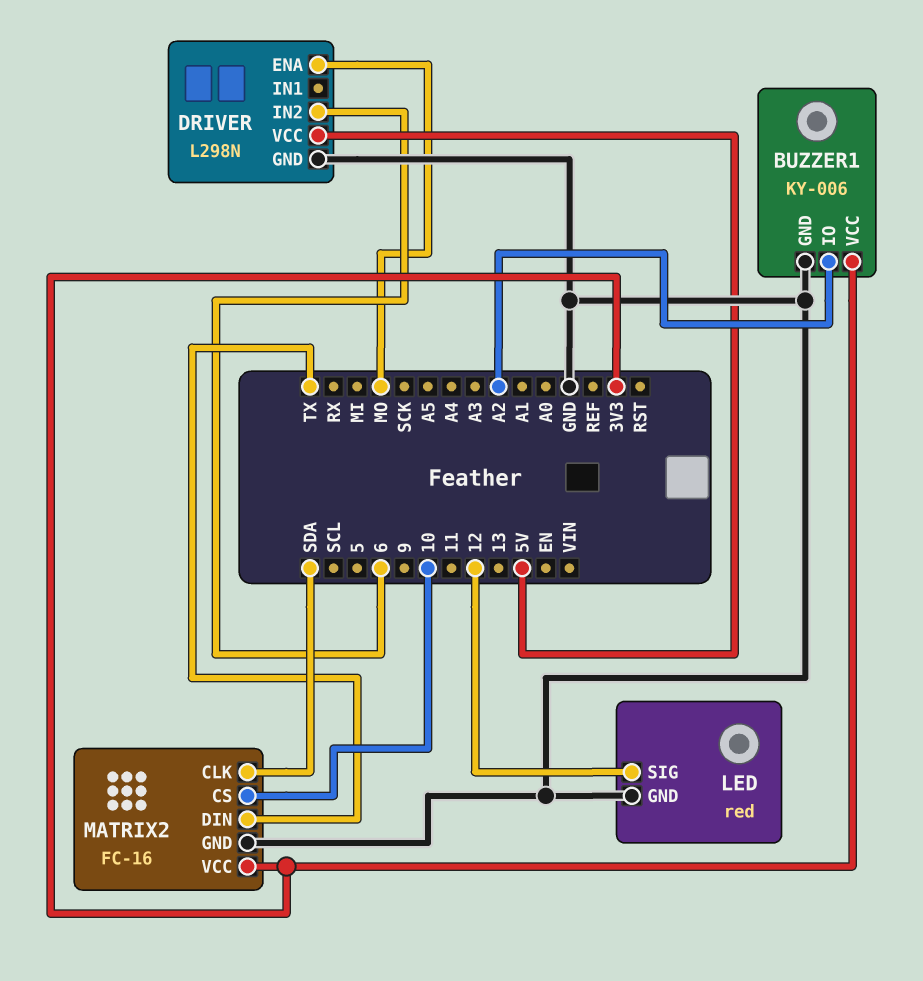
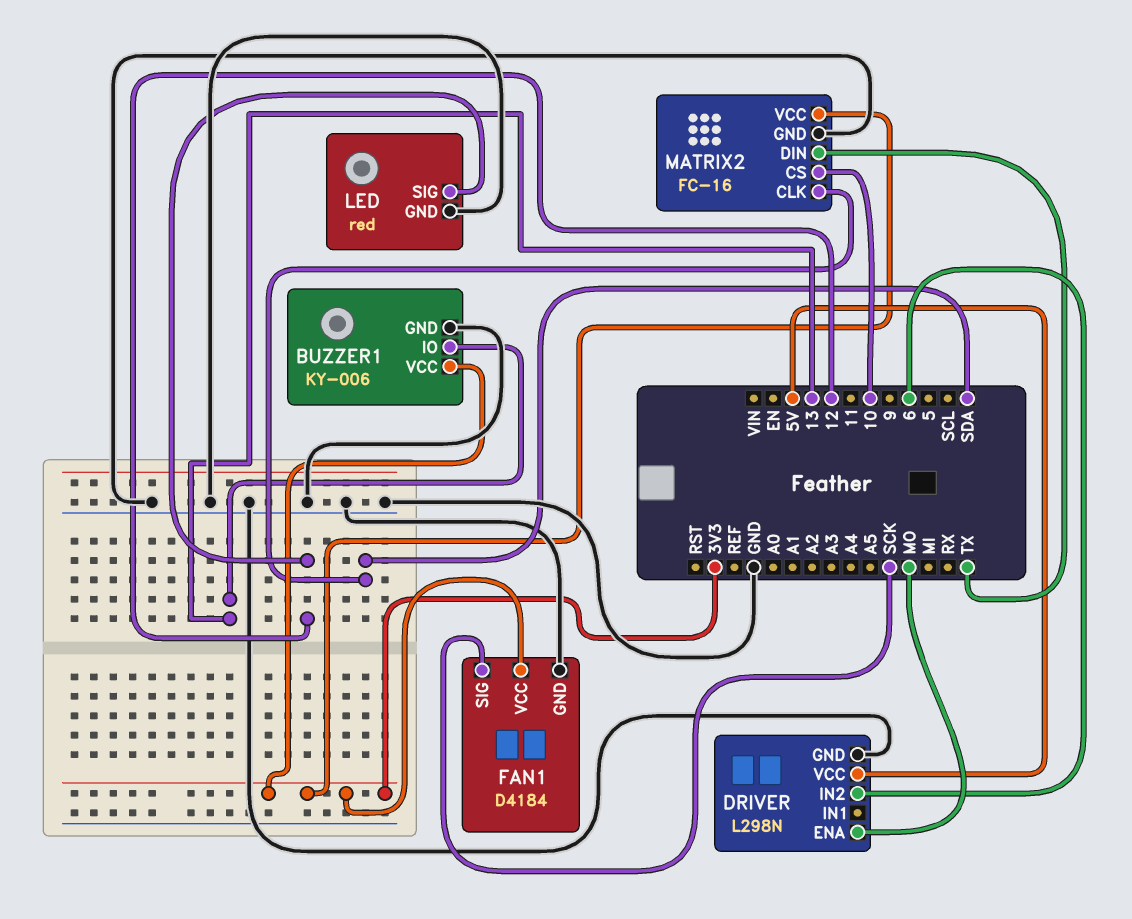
BUZZER1 pin IO: A2 -> 13
FAN1: none -> D4184
FAN1 pin GND: none -> GND
FAN1 pin SIG: none -> SCK
FAN1 pin VCC: none -> 3V3

